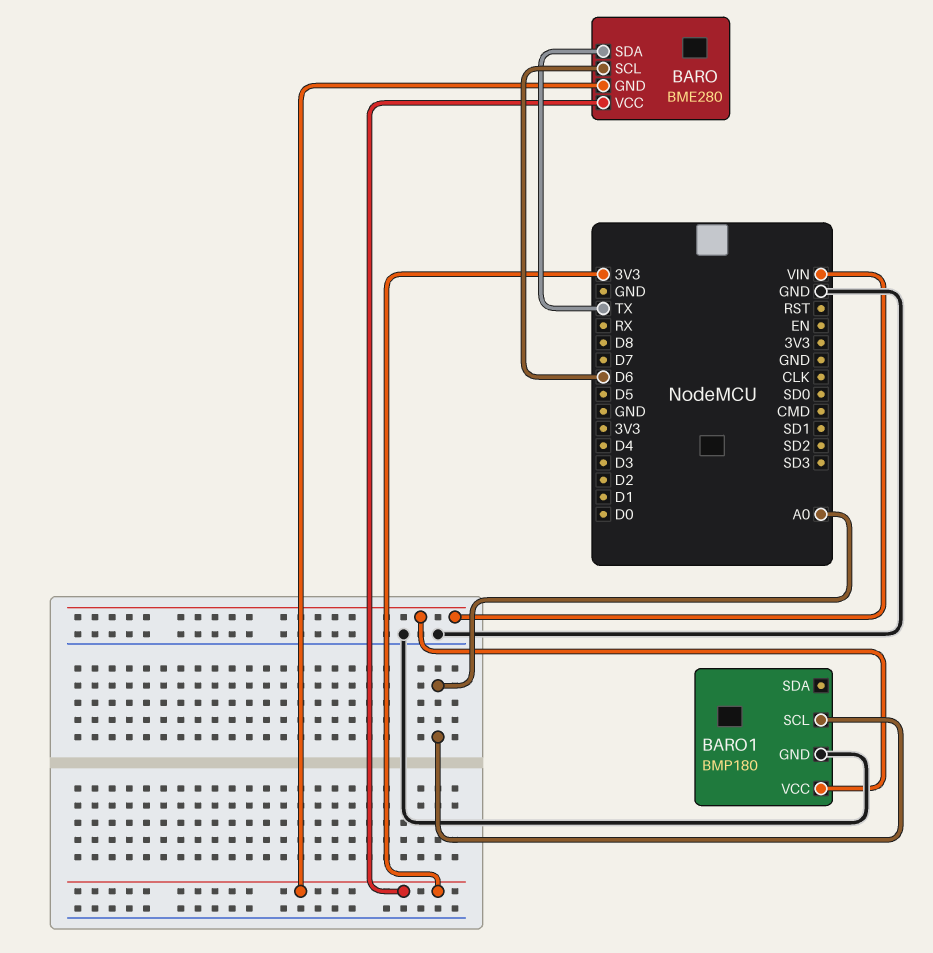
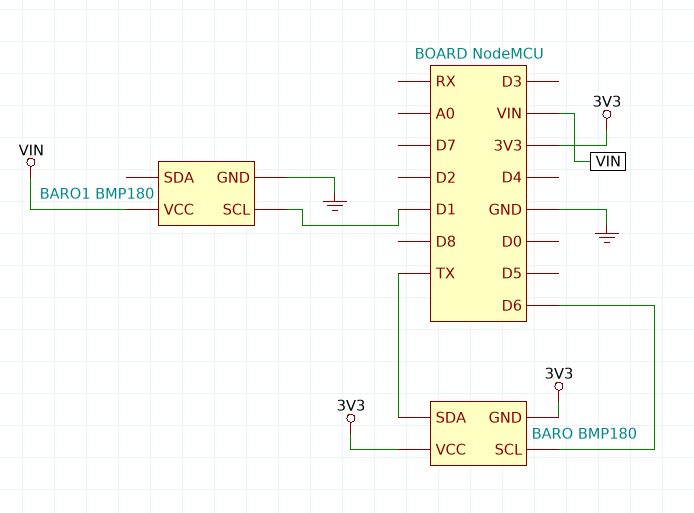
BARO: BME280 -> BMP180
BARO1 pin SCL: A0 -> D1

